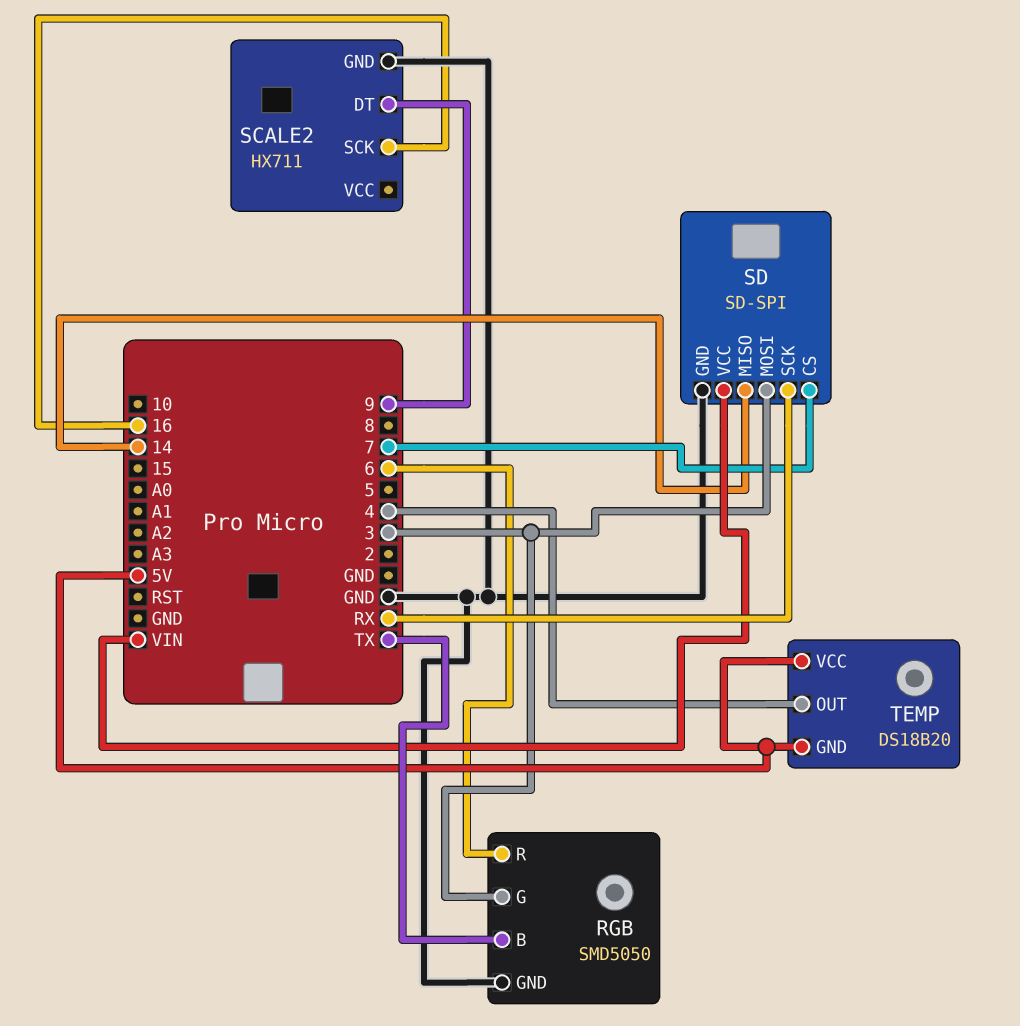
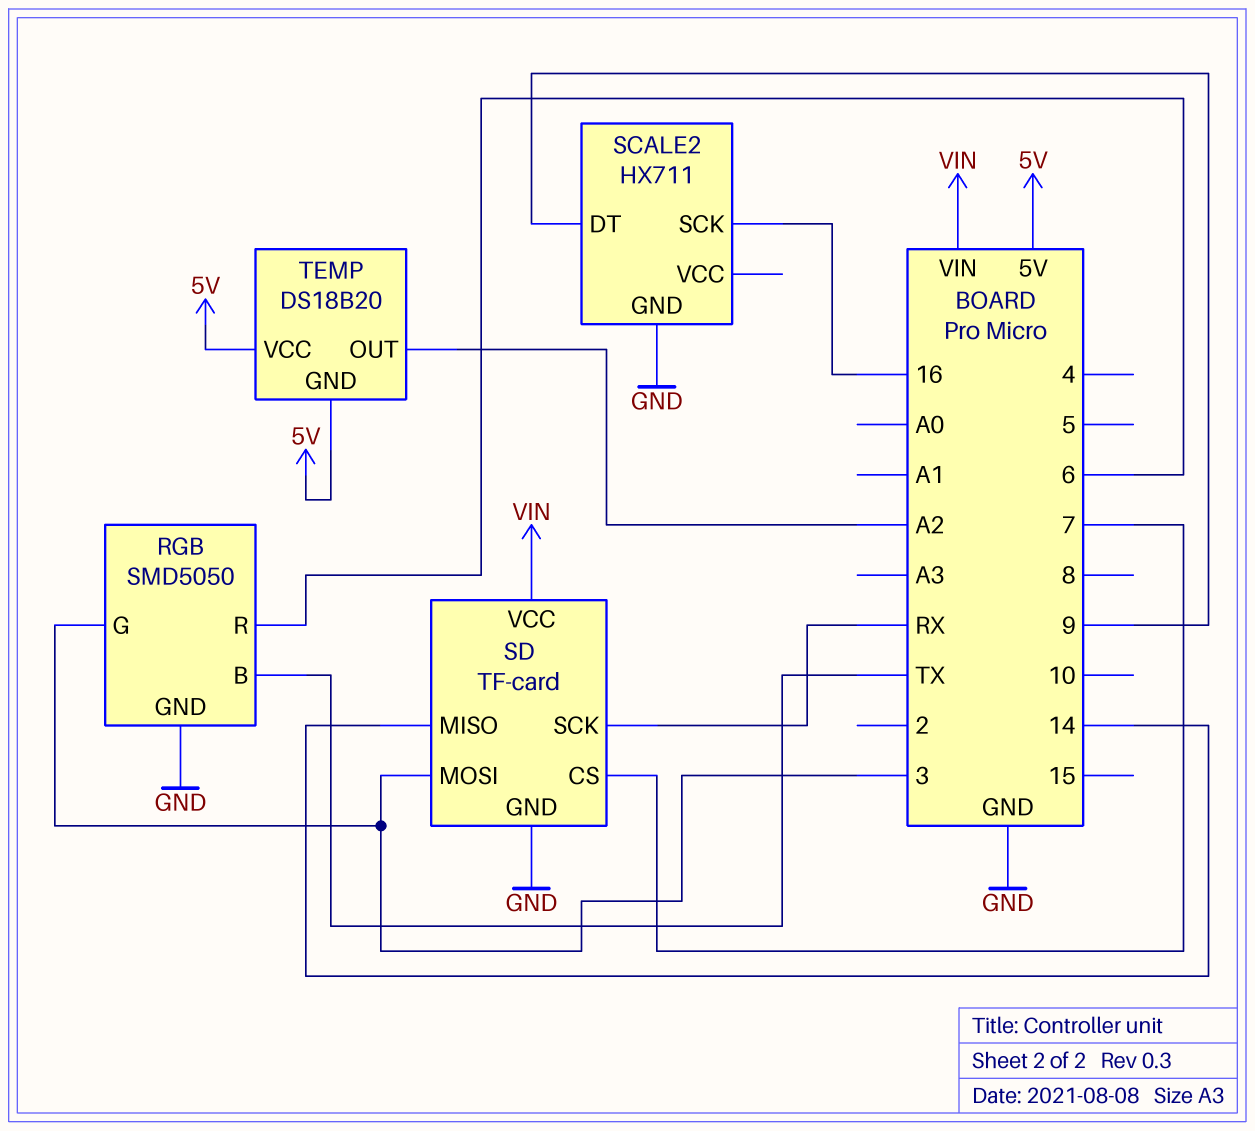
SD: SD-SPI -> TF-card
TEMP pin OUT: 4 -> A2

